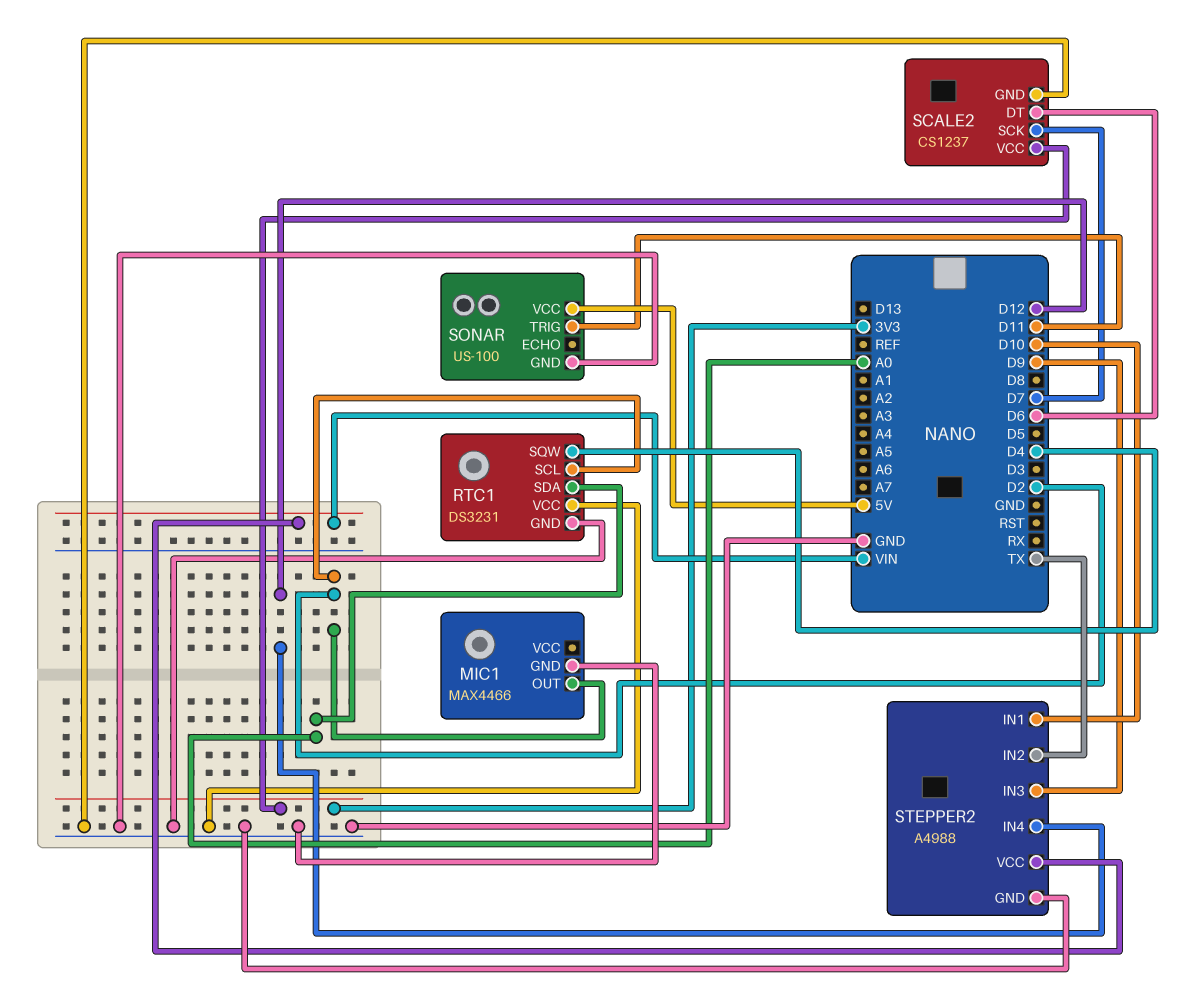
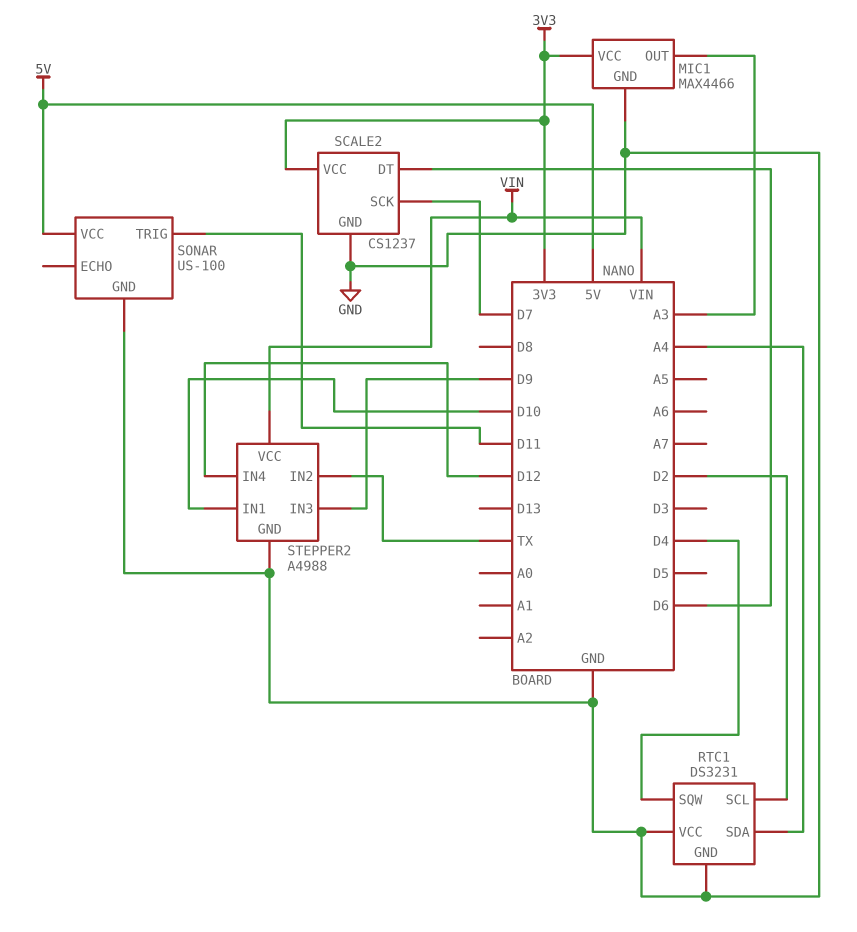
MIC1 pin OUT: D2 -> A3
MIC1 pin VCC: none -> 3V3
RTC1 pin SDA: A0 -> A4

